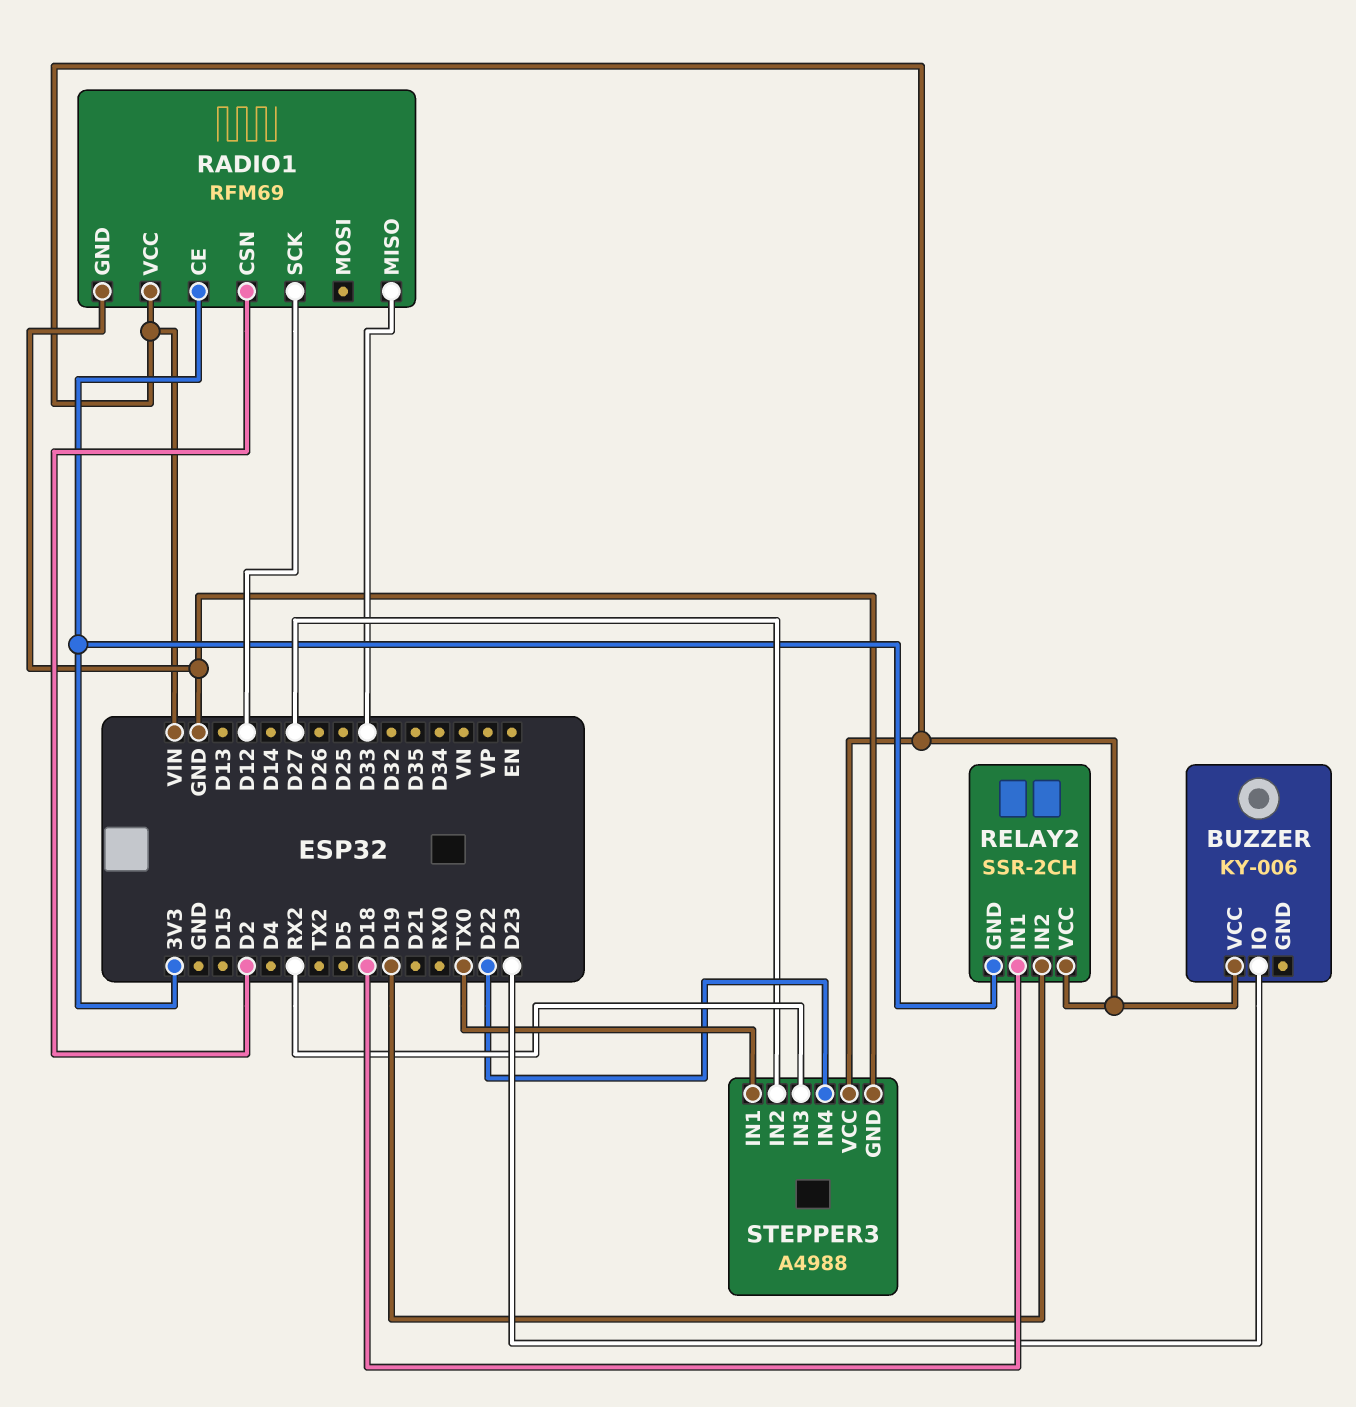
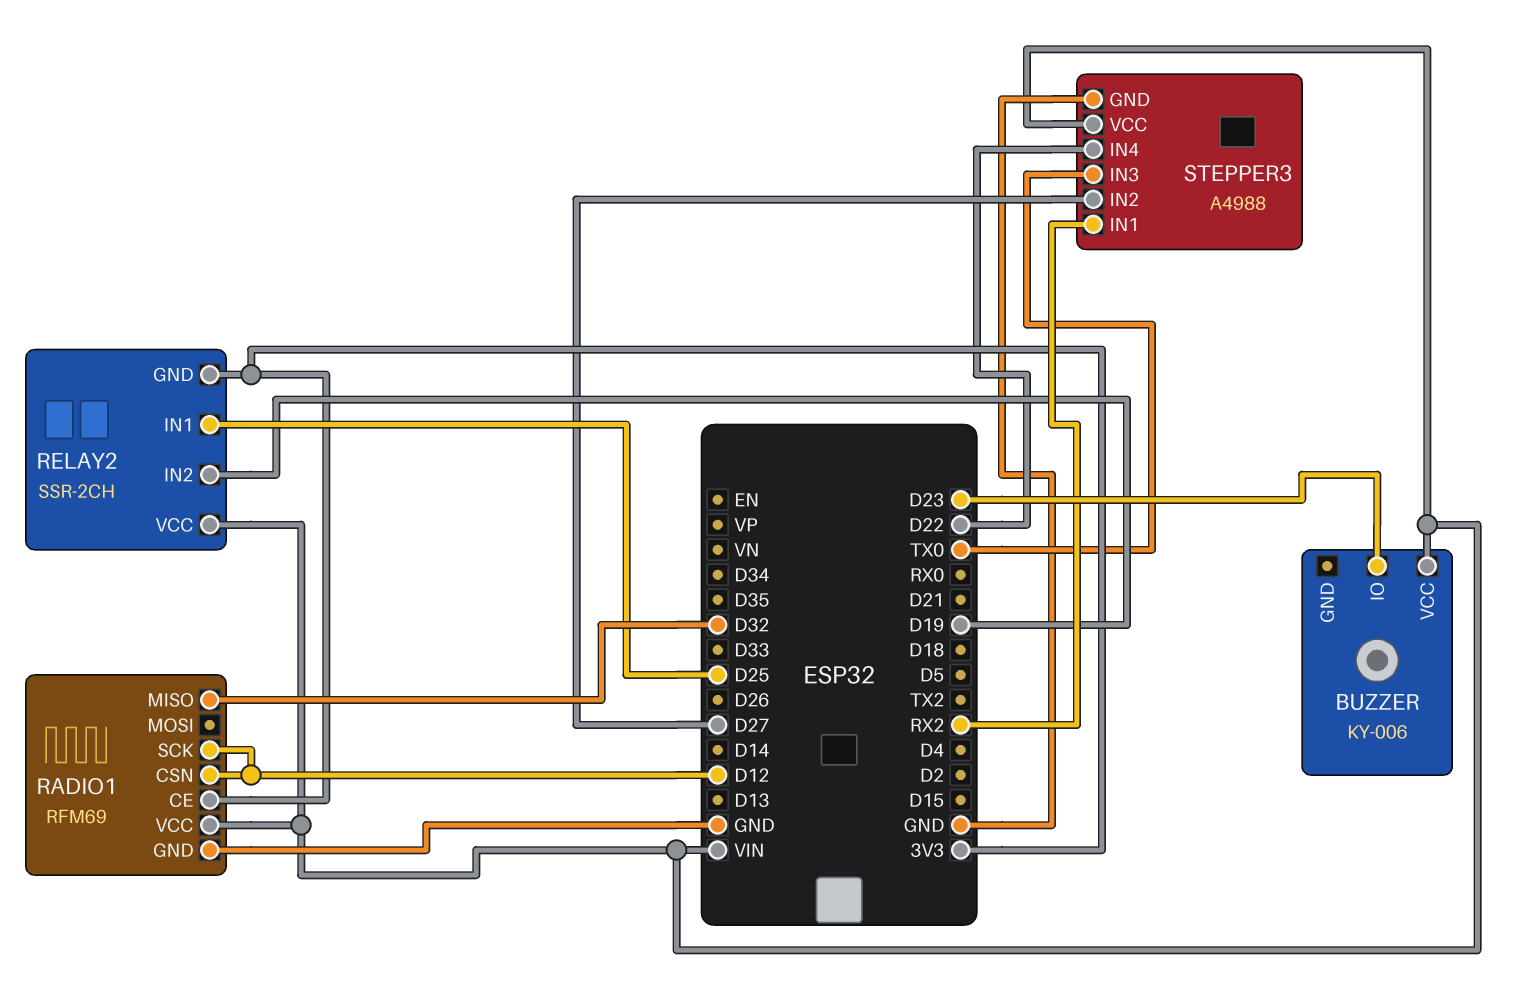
RADIO1 pin CSN: D2 -> D12
RADIO1 pin MISO: D33 -> D32
RELAY2 pin IN1: D18 -> D25
STEPPER3 pin IN1: TX0 -> RX2
STEPPER3 pin IN3: RX2 -> TX0

